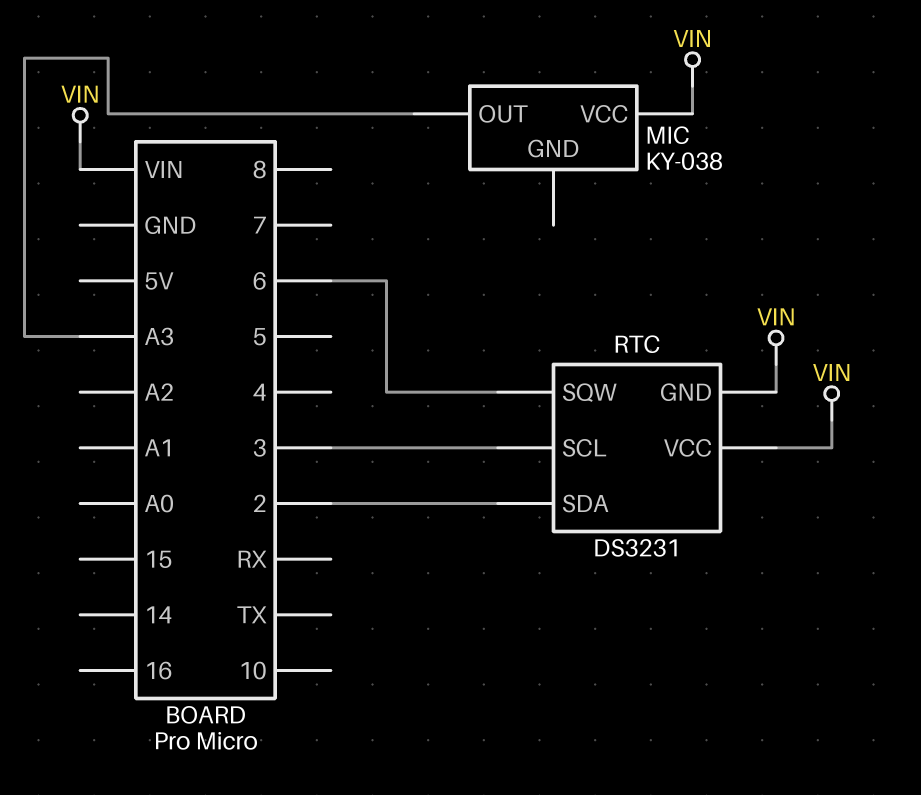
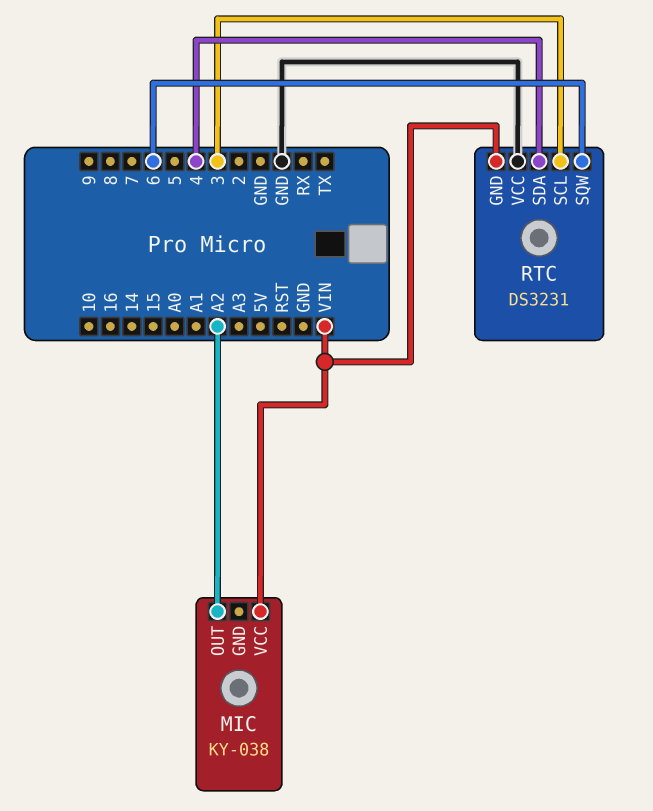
MIC pin OUT: A3 -> A2
RTC pin SDA: 2 -> 4
RTC pin VCC: VIN -> GND

